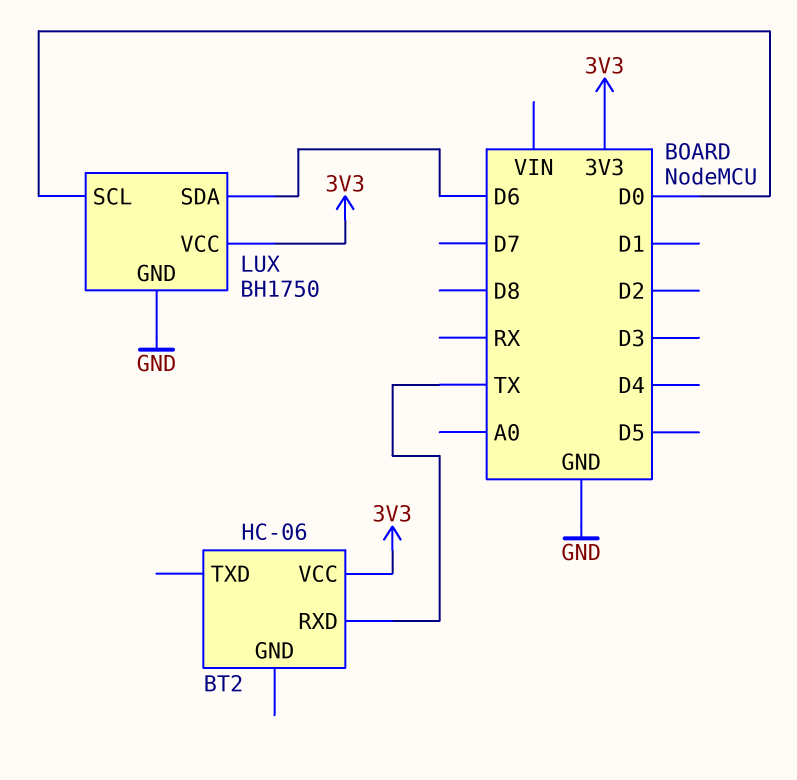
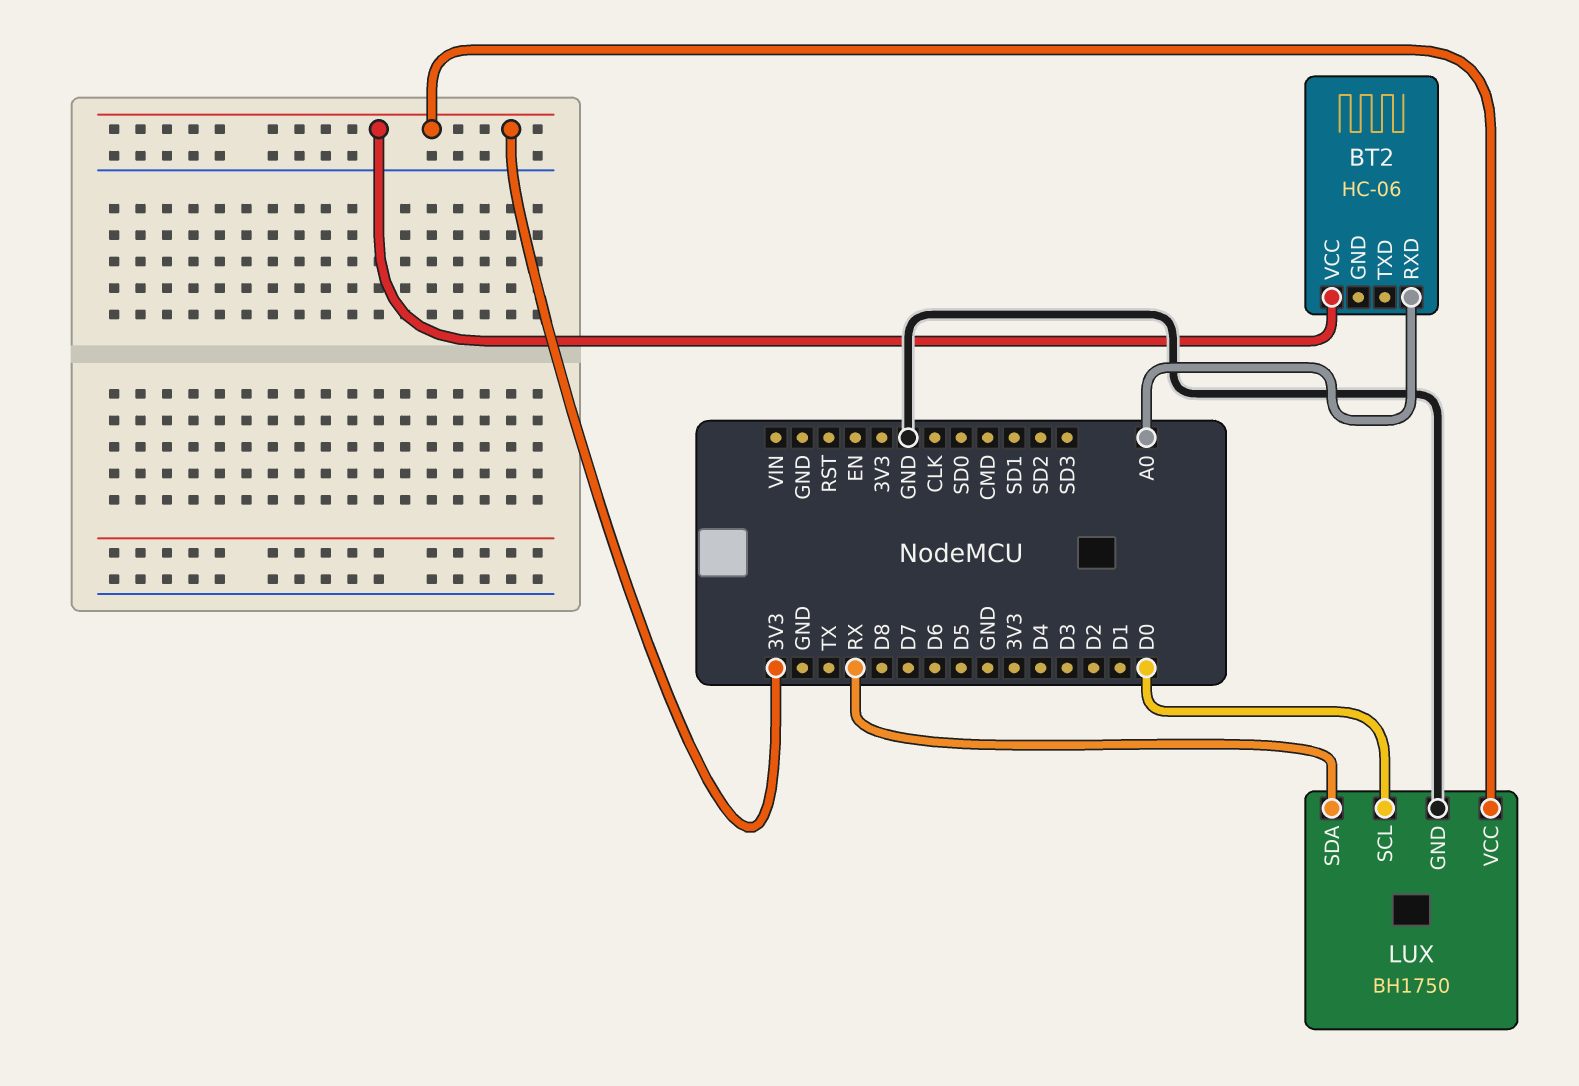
BT2 pin RXD: TX -> A0
LUX pin SDA: D6 -> RX

